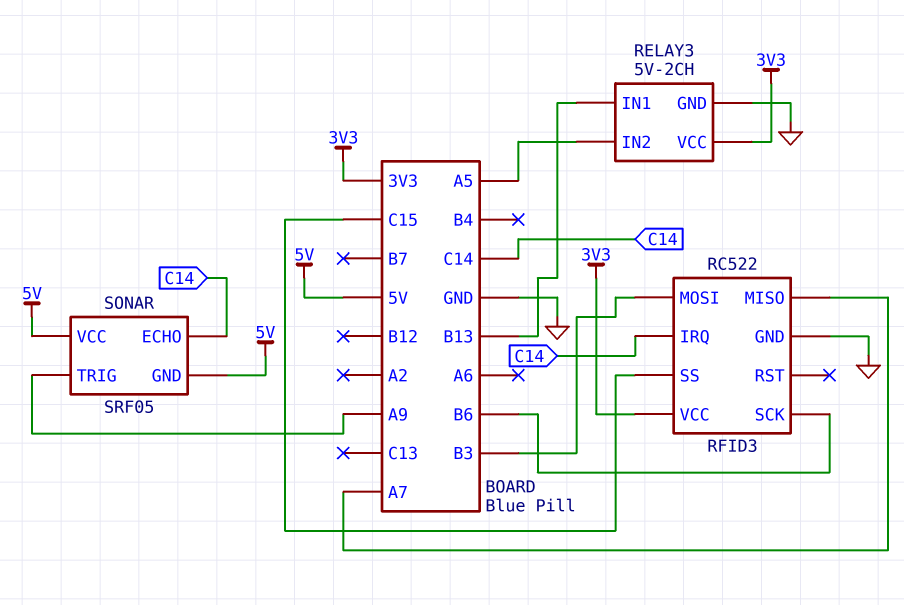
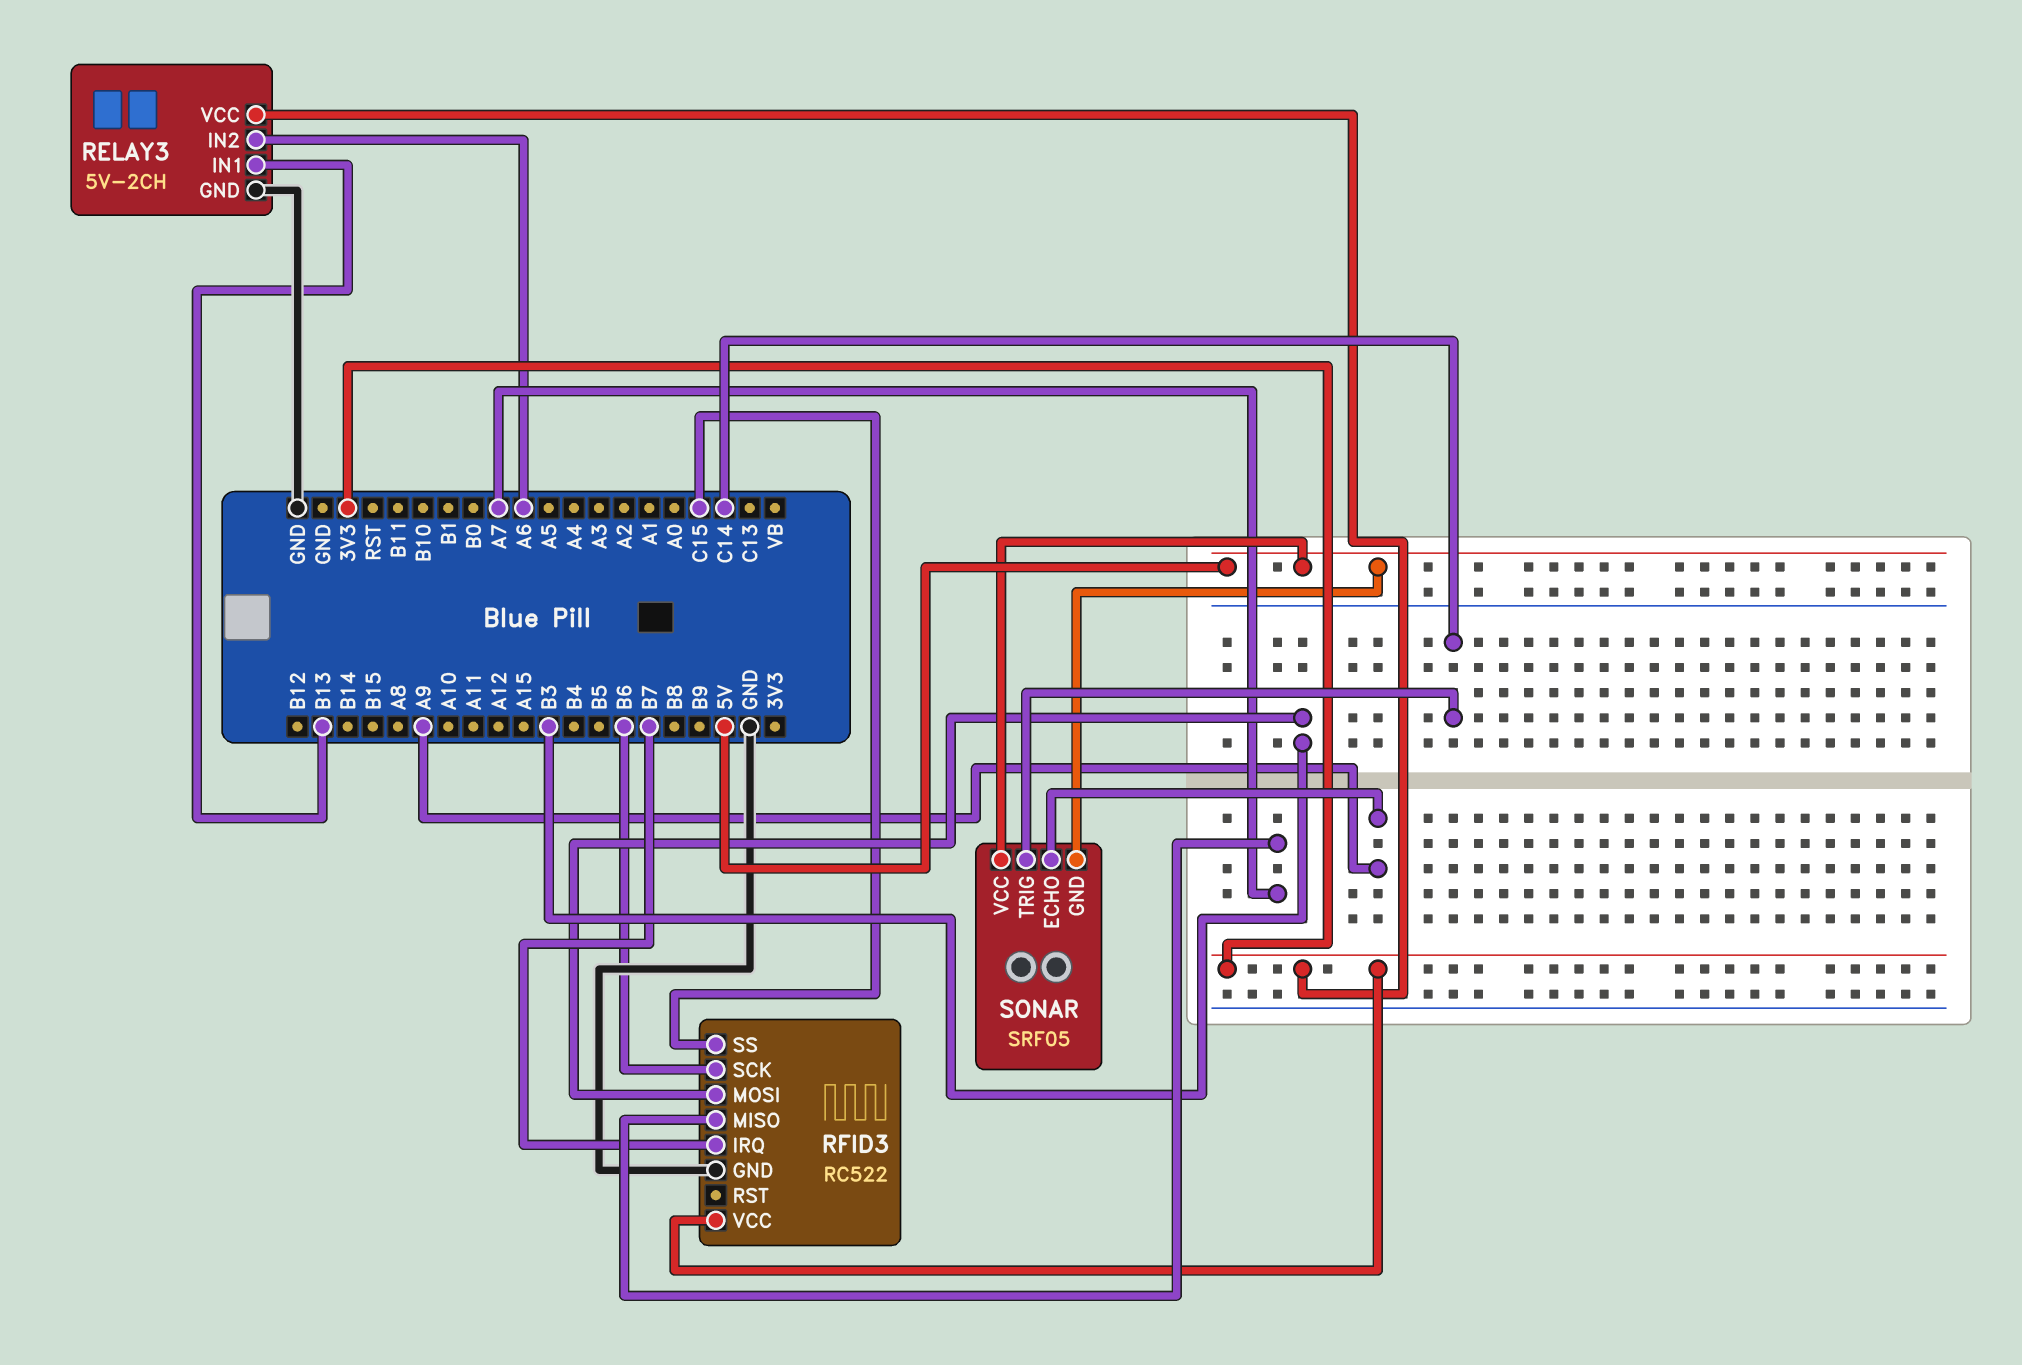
RELAY3 pin IN2: A5 -> A6
RFID3 pin IRQ: C14 -> B7
SONAR pin ECHO: C14 -> A9
SONAR pin TRIG: A9 -> C14

